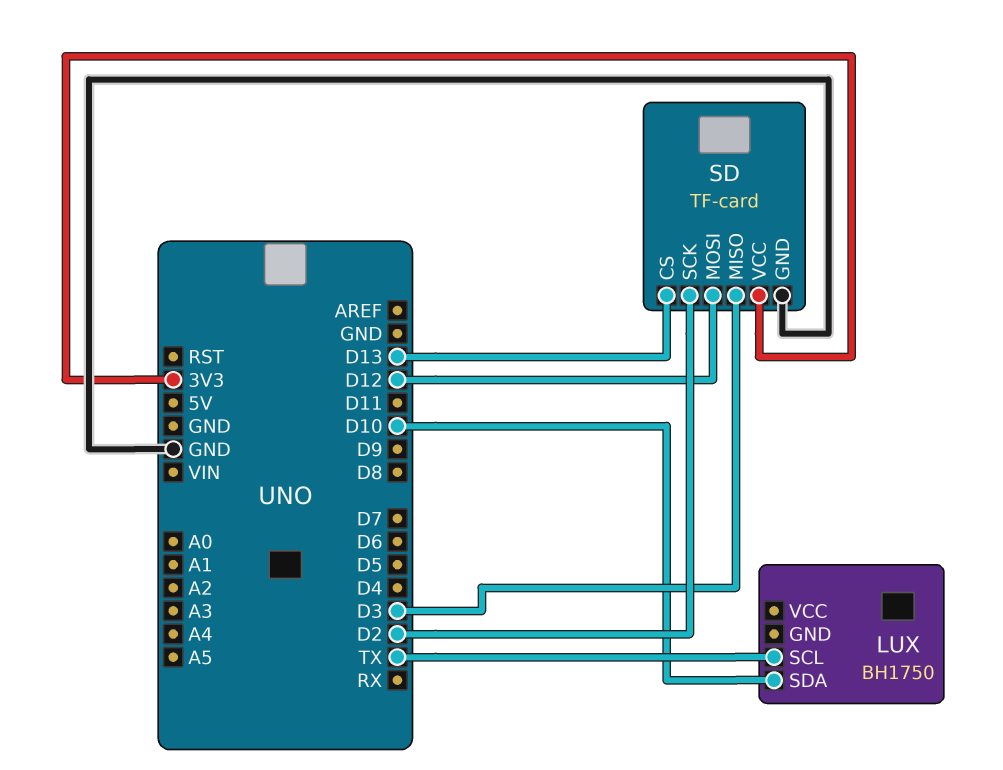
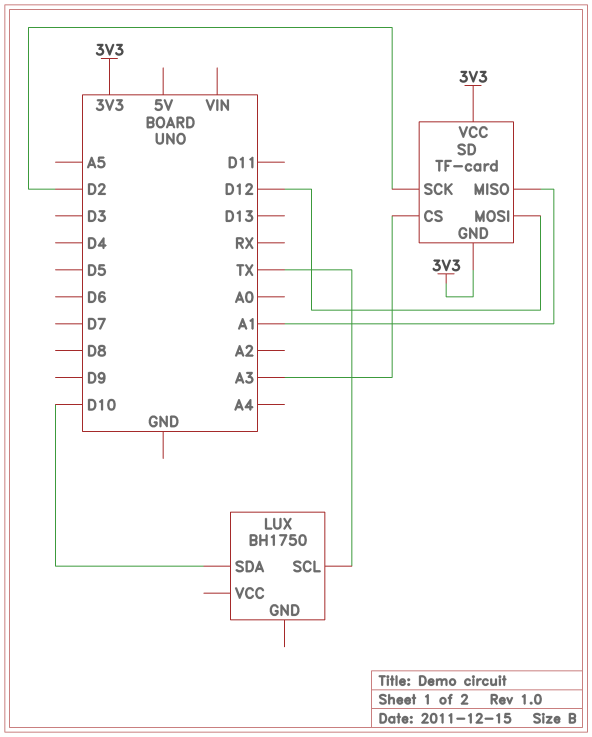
SD pin CS: D13 -> A3
SD pin GND: GND -> 3V3
SD pin MISO: D3 -> A1

